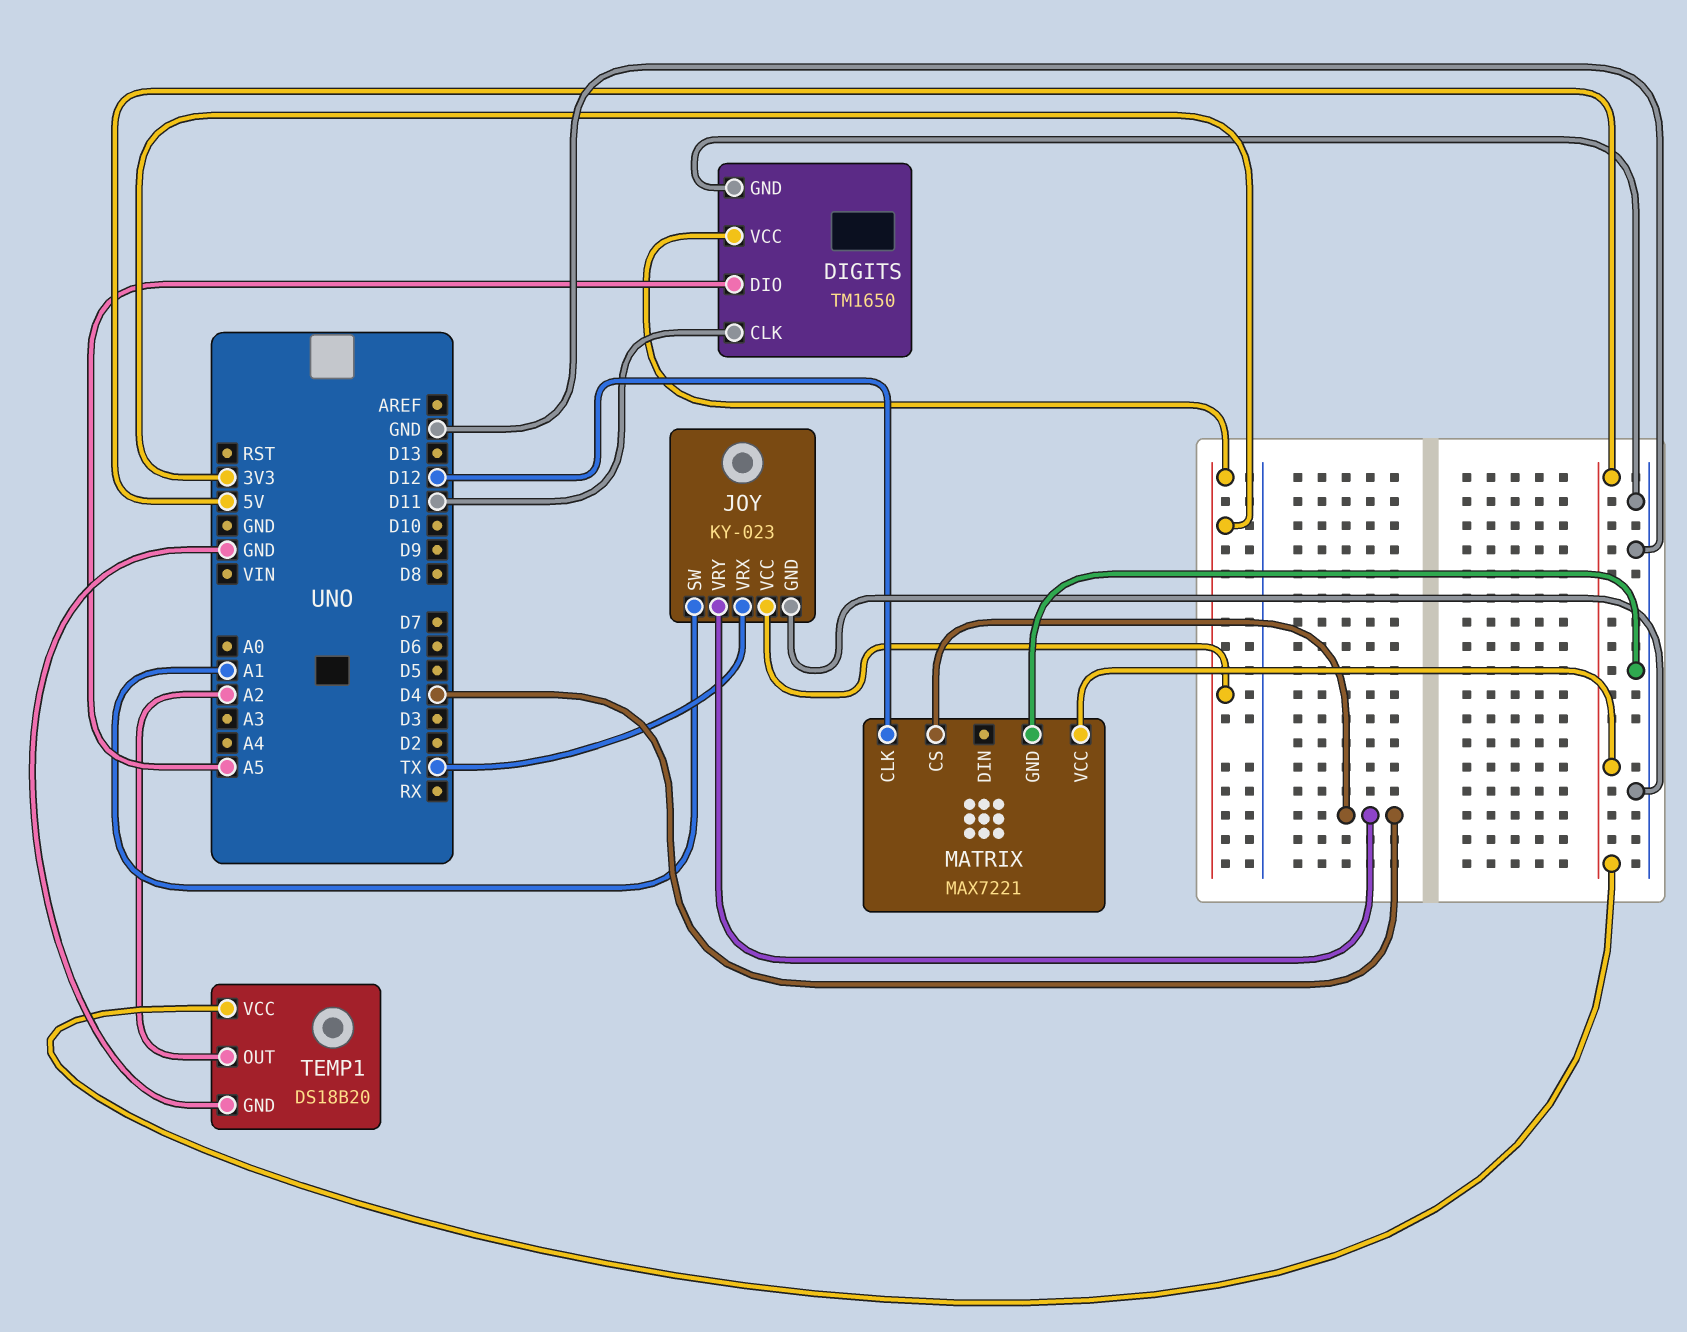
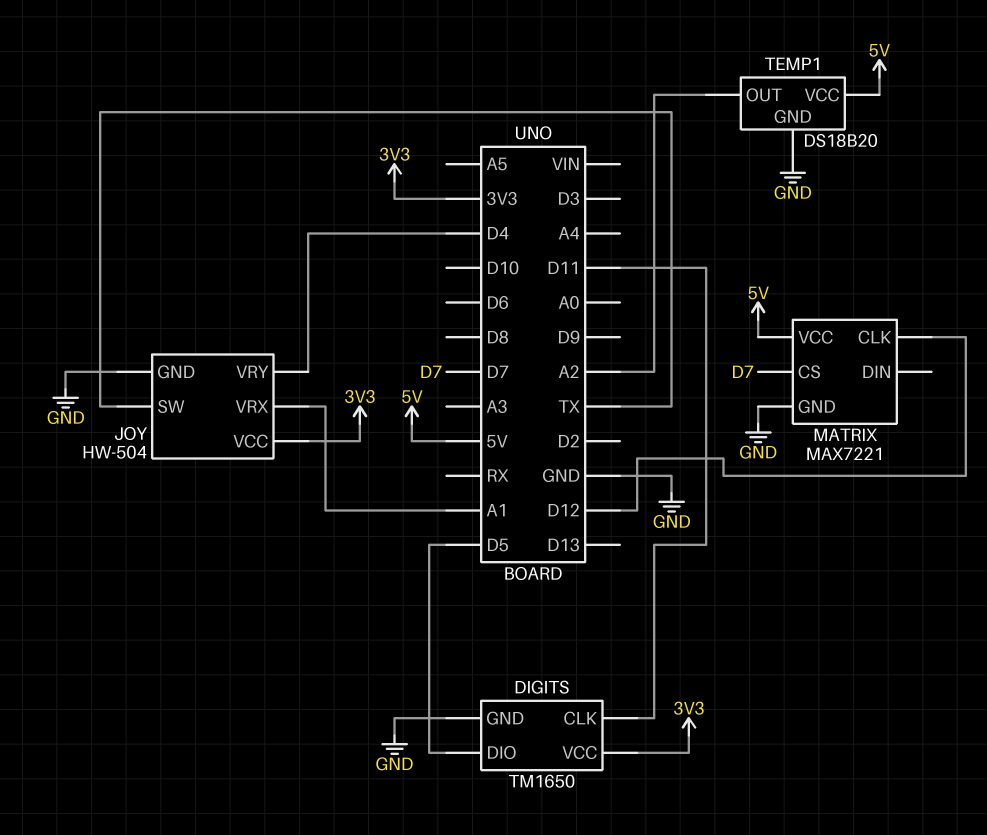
DIGITS pin DIO: A5 -> D5
JOY: KY-023 -> HW-504
JOY pin SW: A1 -> TX
JOY pin VRX: TX -> A1
MATRIX pin CS: D4 -> D7

